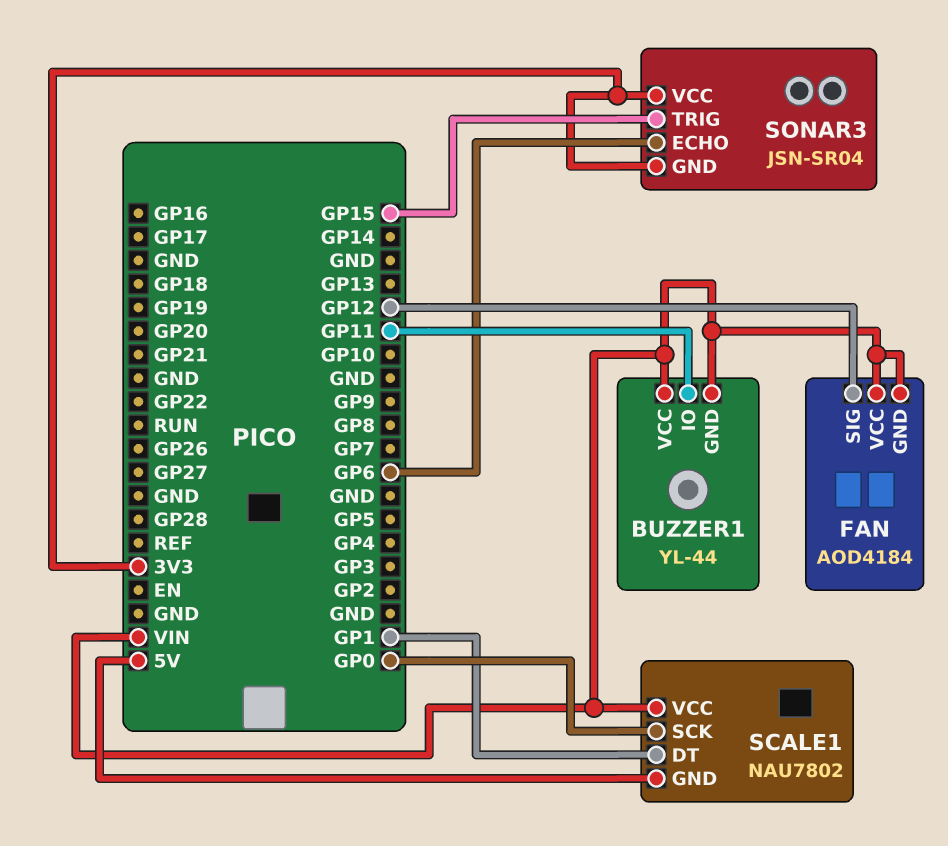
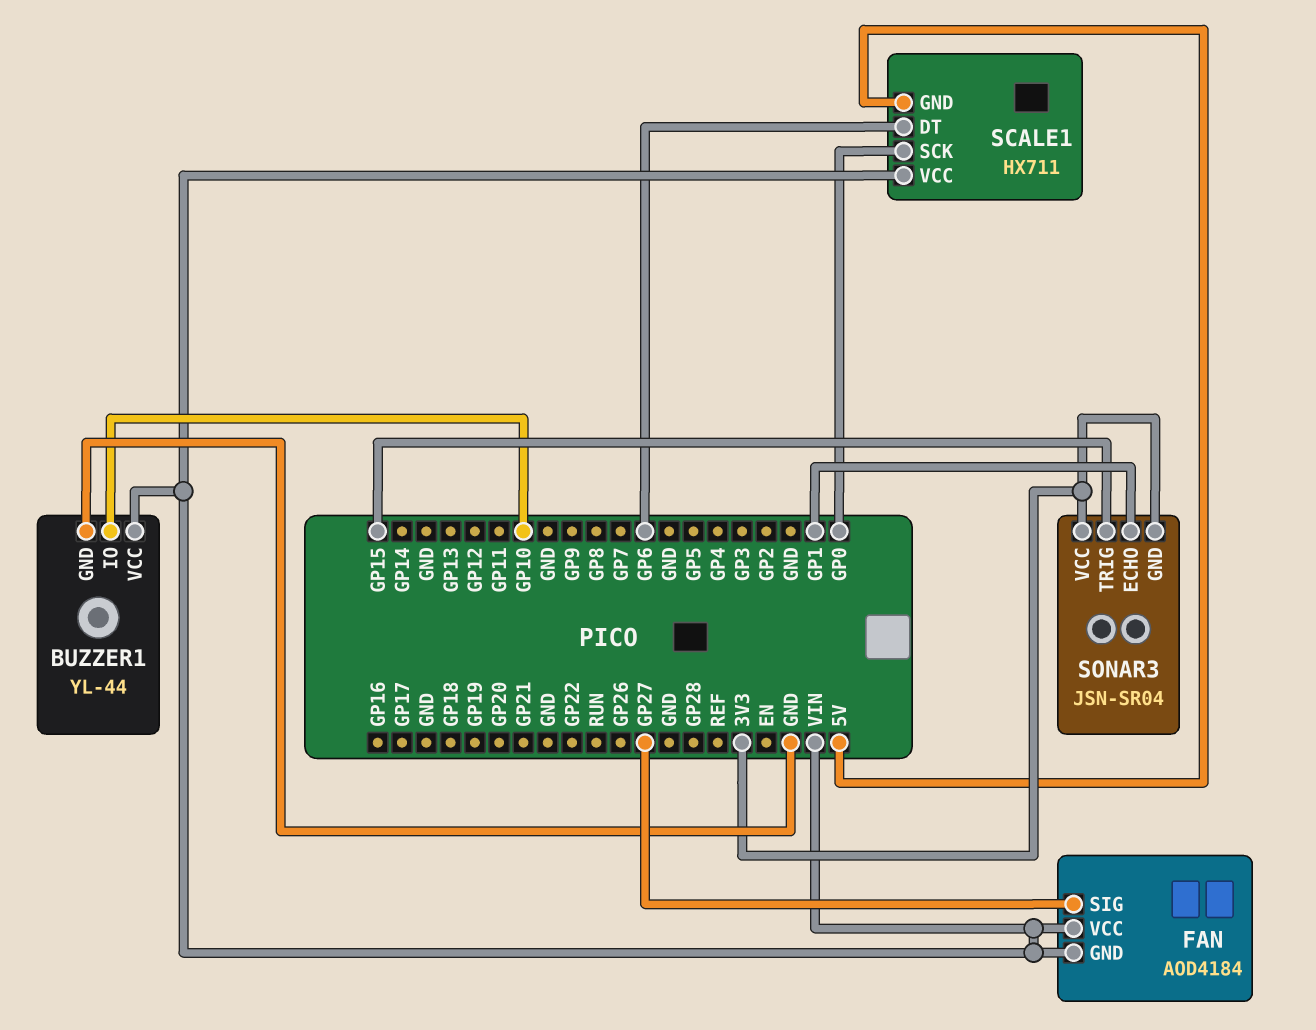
BUZZER1 pin GND: VIN -> GND
BUZZER1 pin IO: GP11 -> GP10
FAN pin SIG: GP12 -> GP27
SCALE1: NAU7802 -> HX711
SCALE1 pin DT: GP1 -> GP6
SONAR3 pin ECHO: GP6 -> GP1

